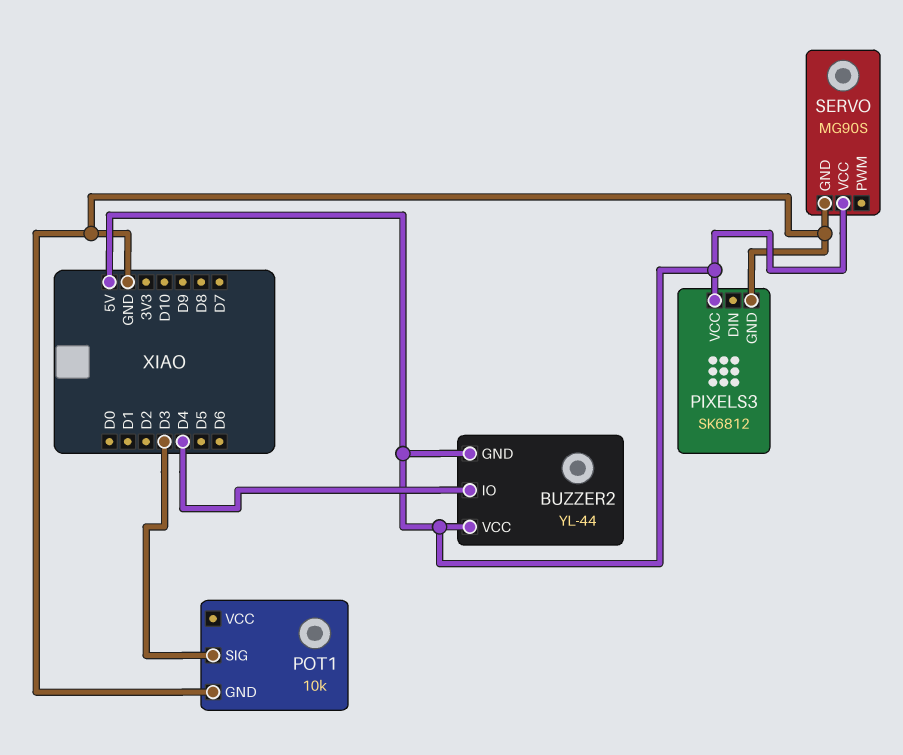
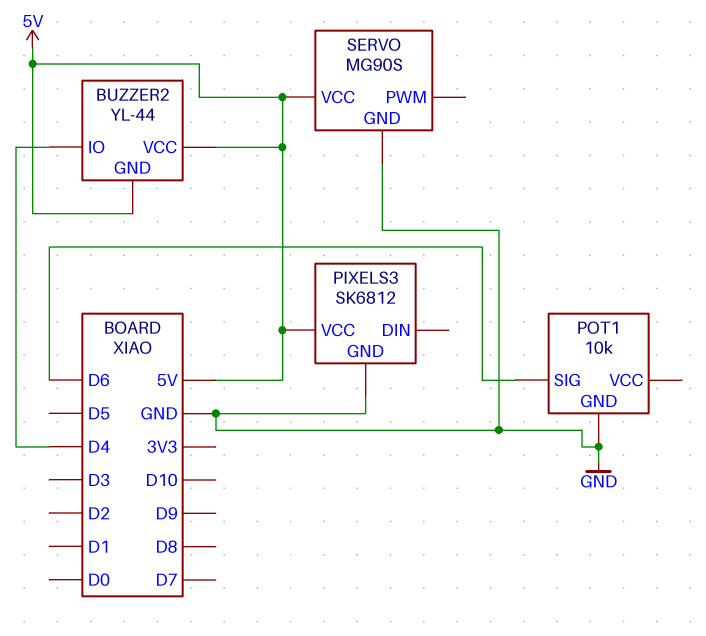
POT1 pin SIG: D3 -> D6

